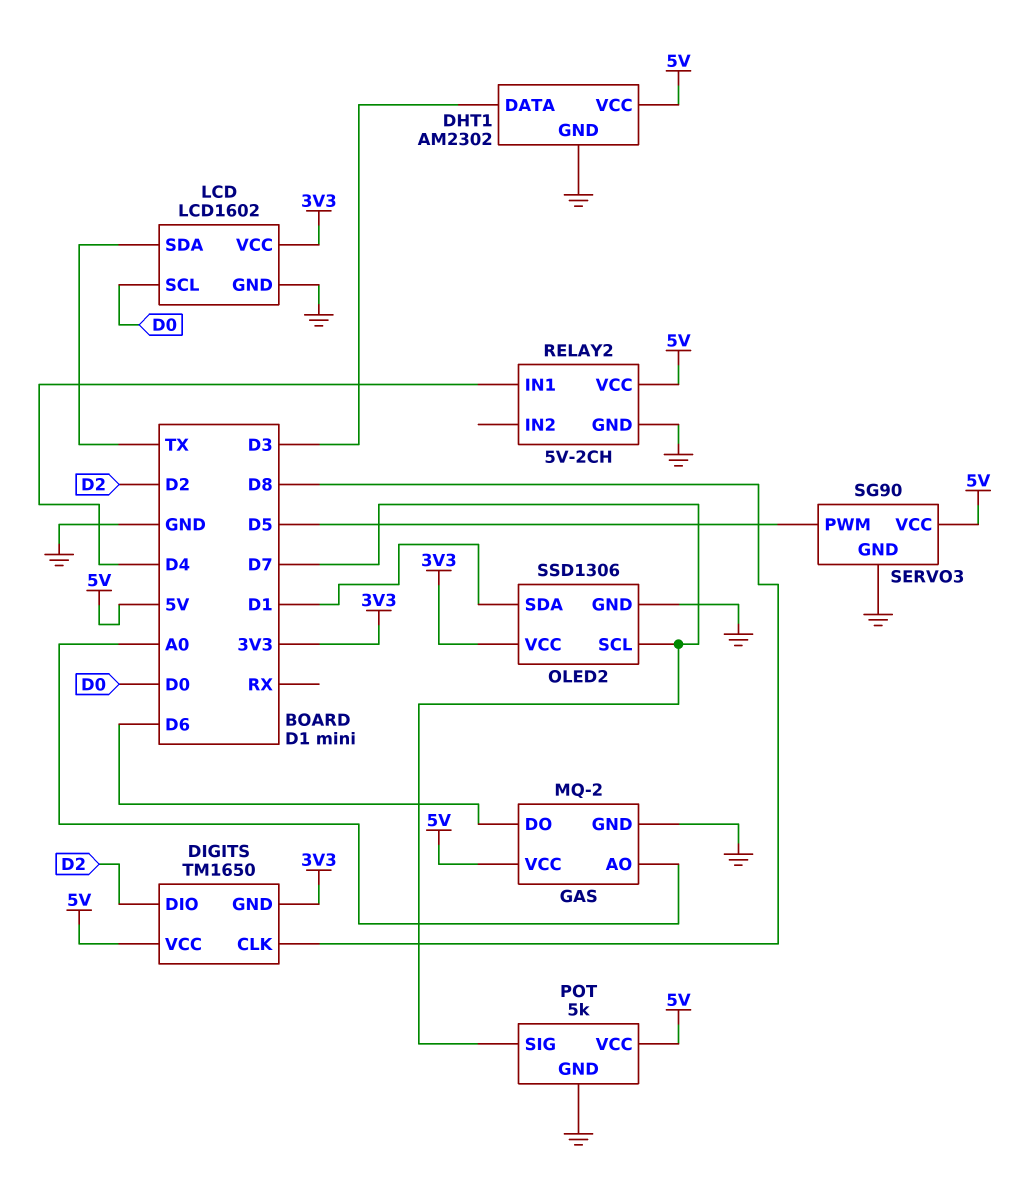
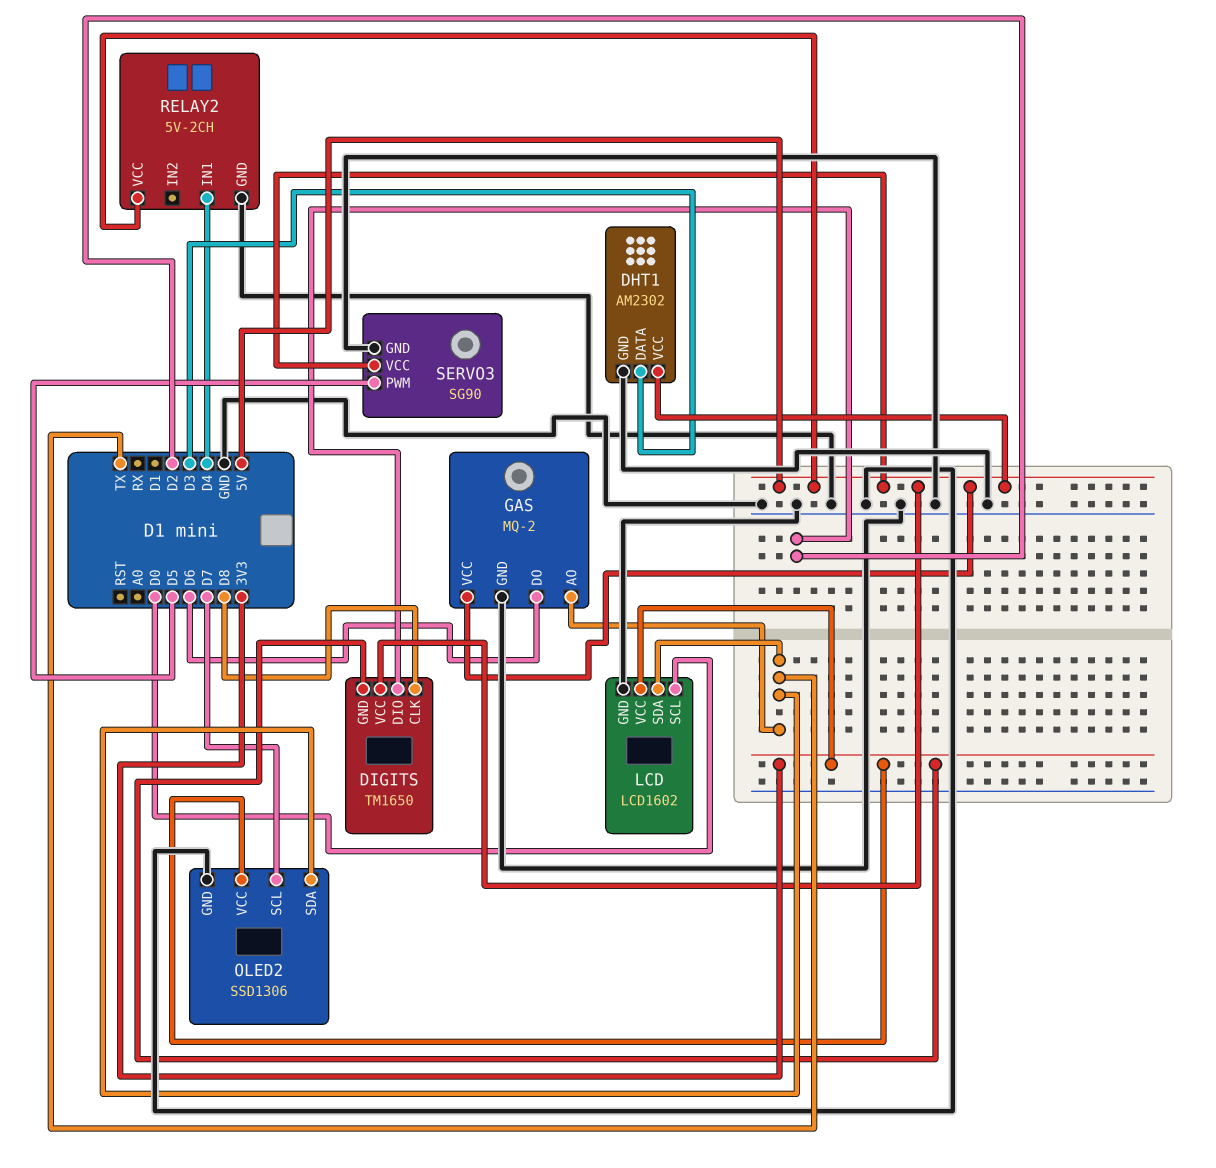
GAS pin AO: A0 -> TX
OLED2 pin SDA: D1 -> TX
POT: 5k -> none
POT pin GND: GND -> none
POT pin SIG: D7 -> none
POT pin VCC: 5V -> none

